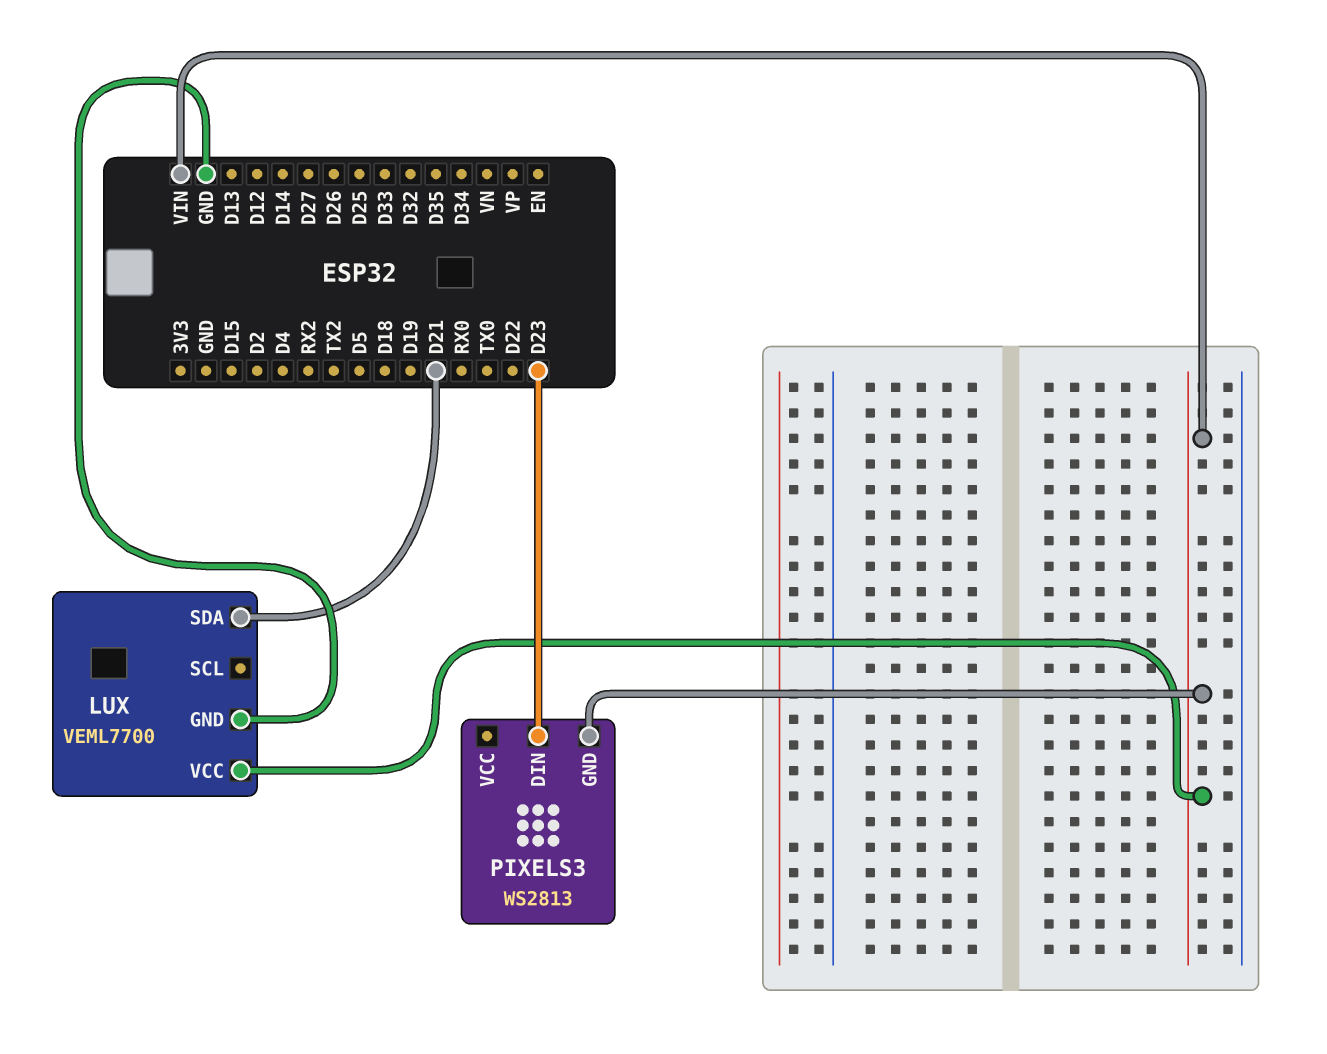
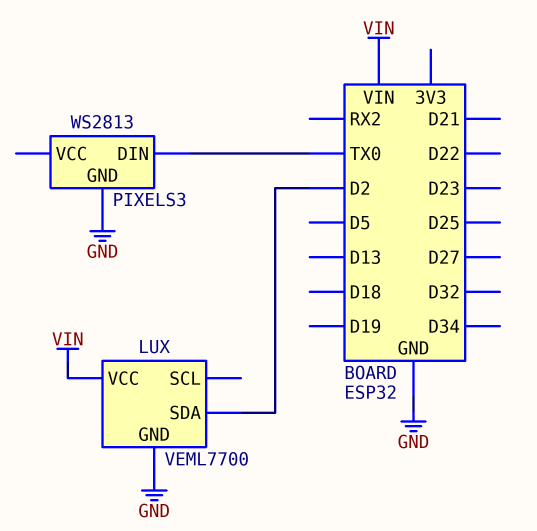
LUX pin SDA: D21 -> D2
PIXELS3 pin DIN: D23 -> TX0
PIXELS3 pin GND: VIN -> GND

